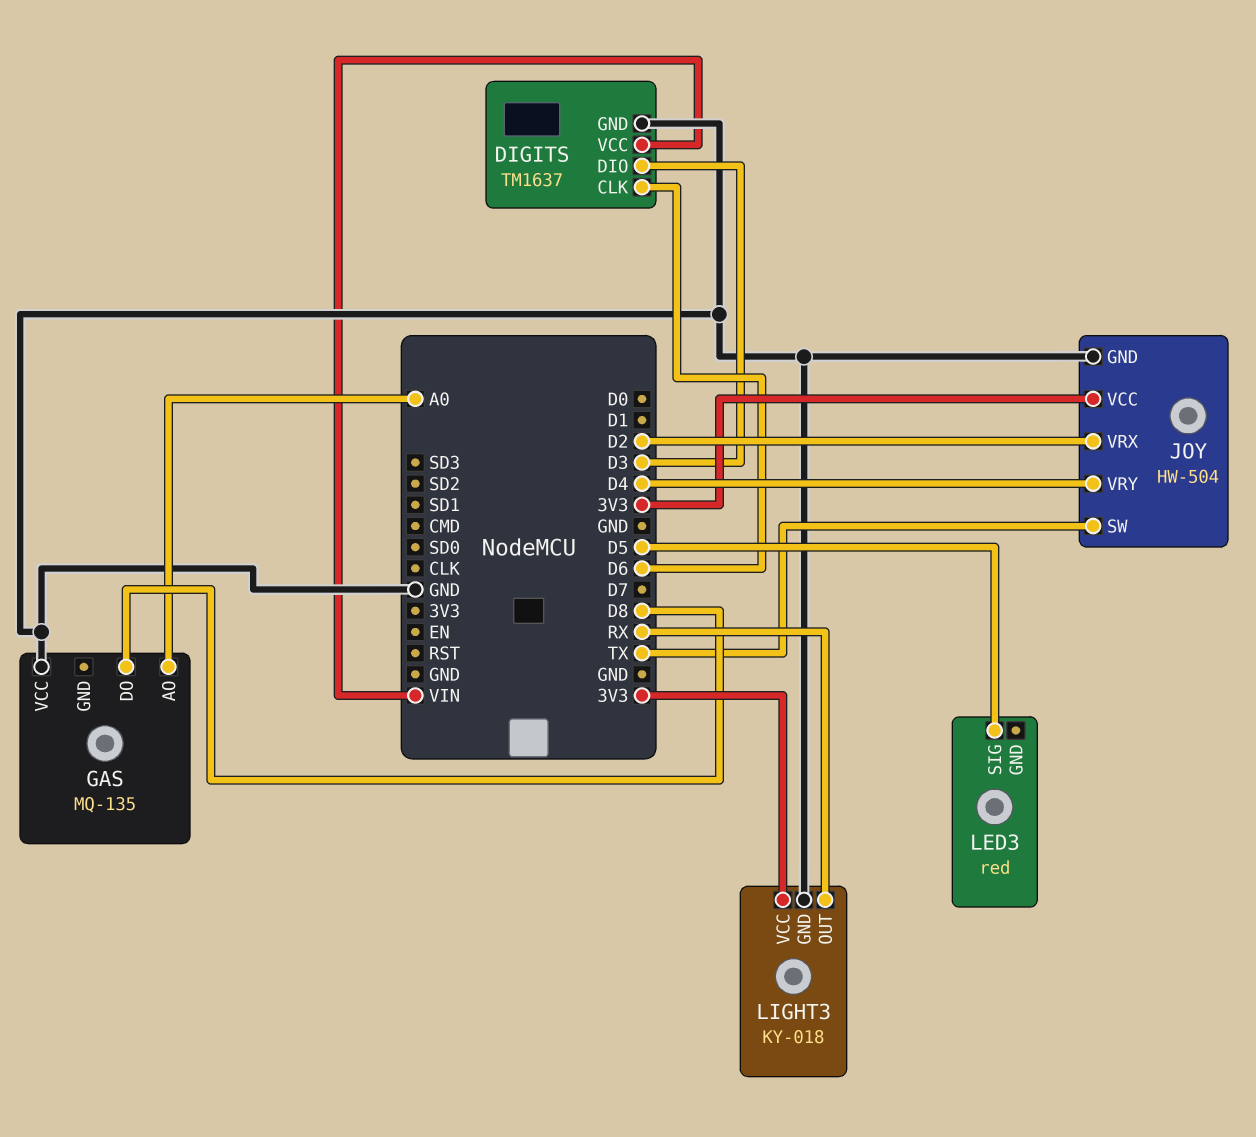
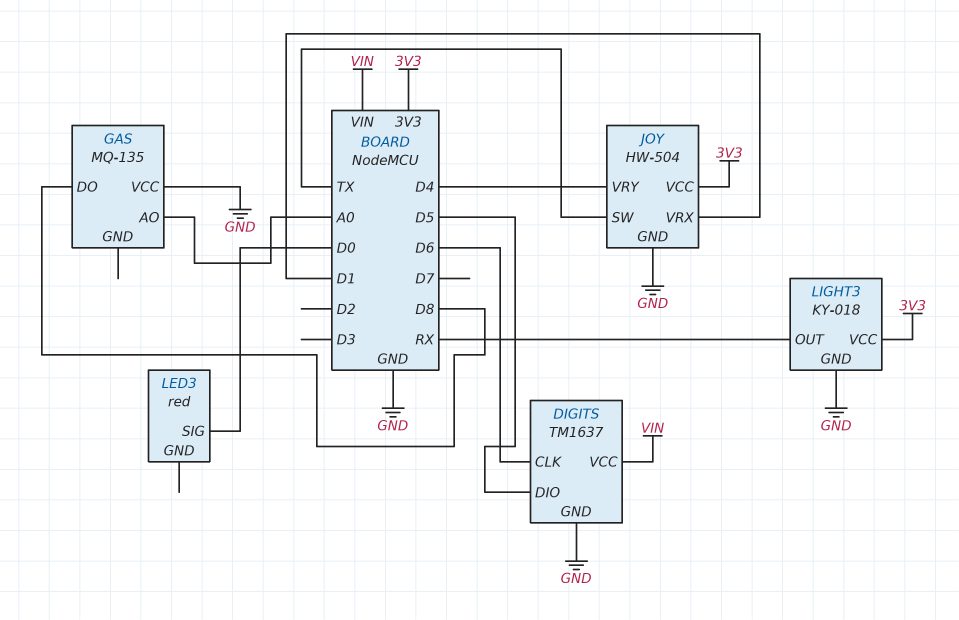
DIGITS pin DIO: D3 -> D5
JOY pin VRX: D2 -> D1
LED3 pin SIG: D5 -> D0

